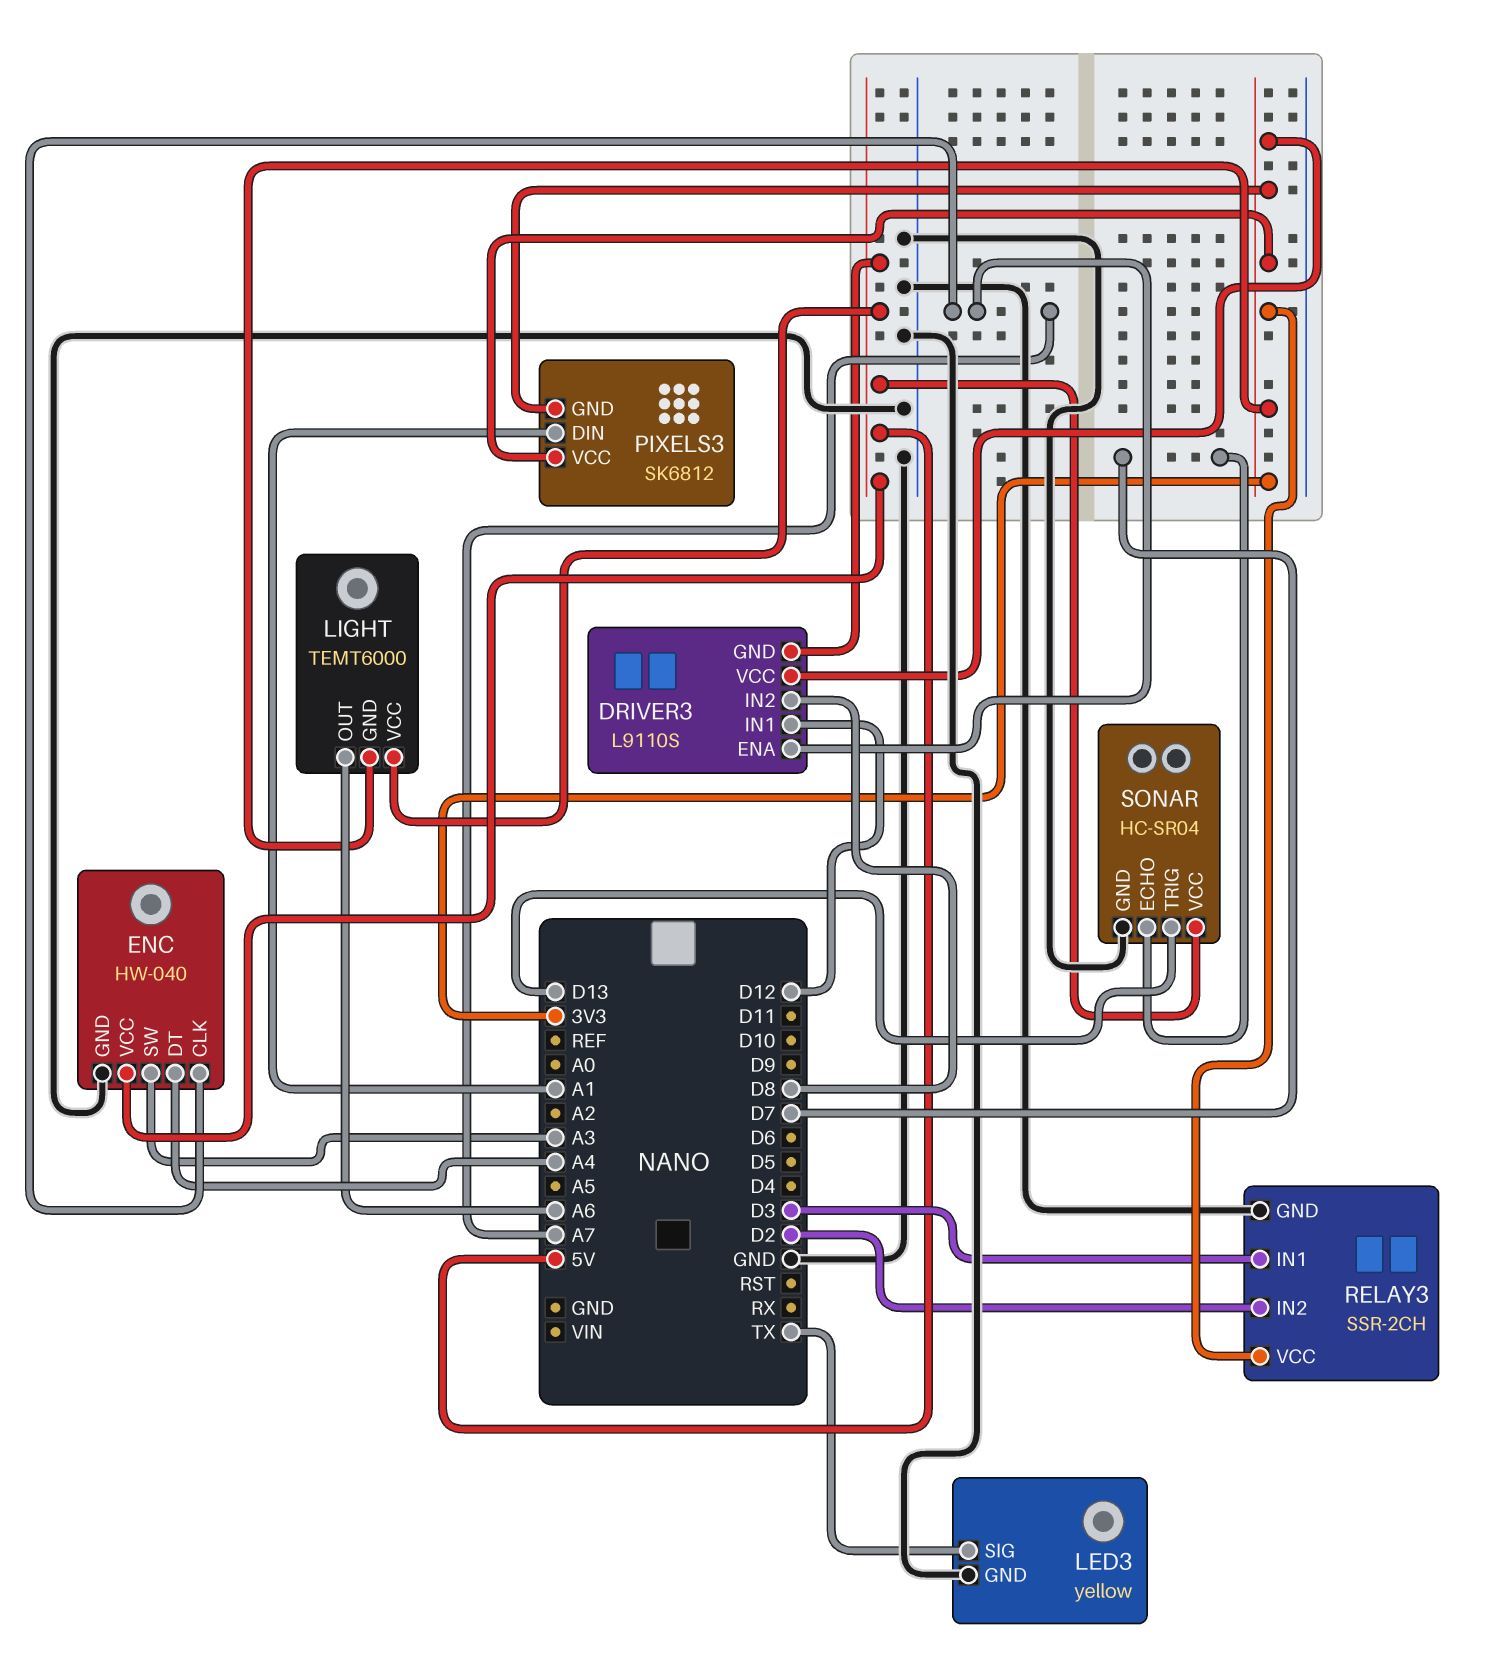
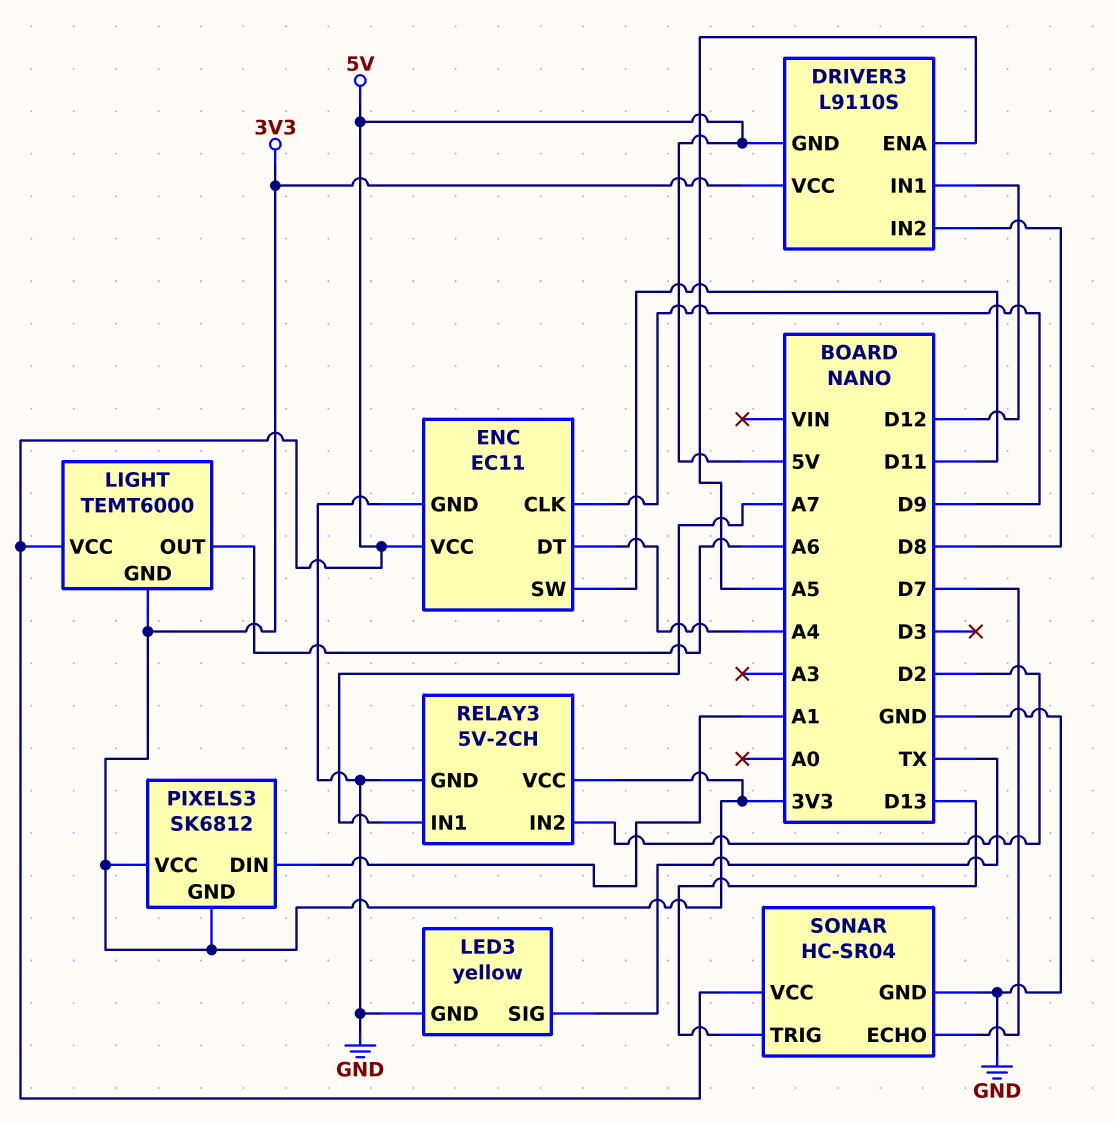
DRIVER3 pin ENA: A7 -> A5
ENC: HW-040 -> EC11
ENC pin CLK: A7 -> D9
ENC pin SW: A3 -> D11
RELAY3: SSR-2CH -> 5V-2CH
RELAY3 pin IN1: D3 -> A7

